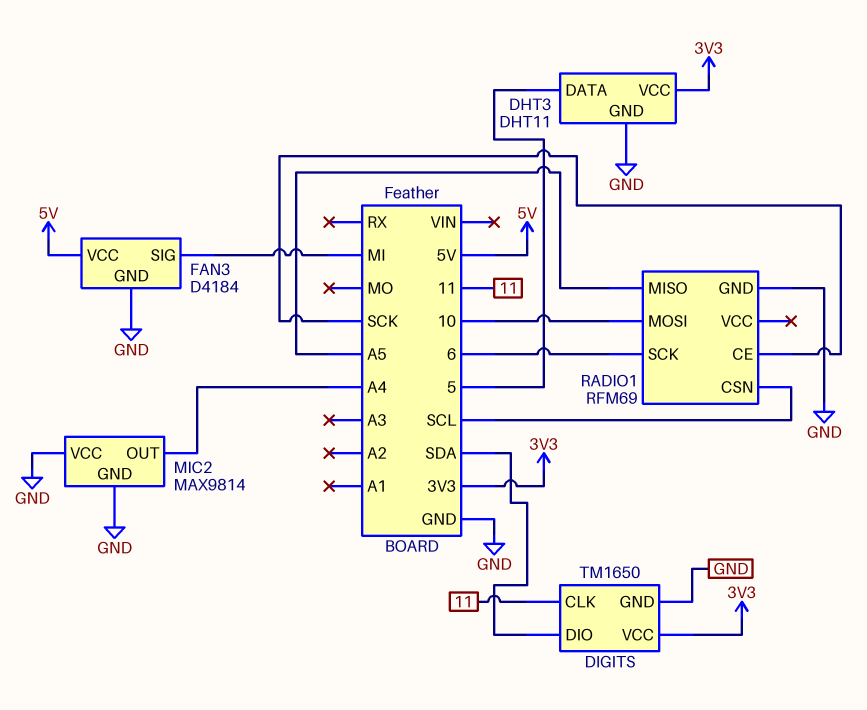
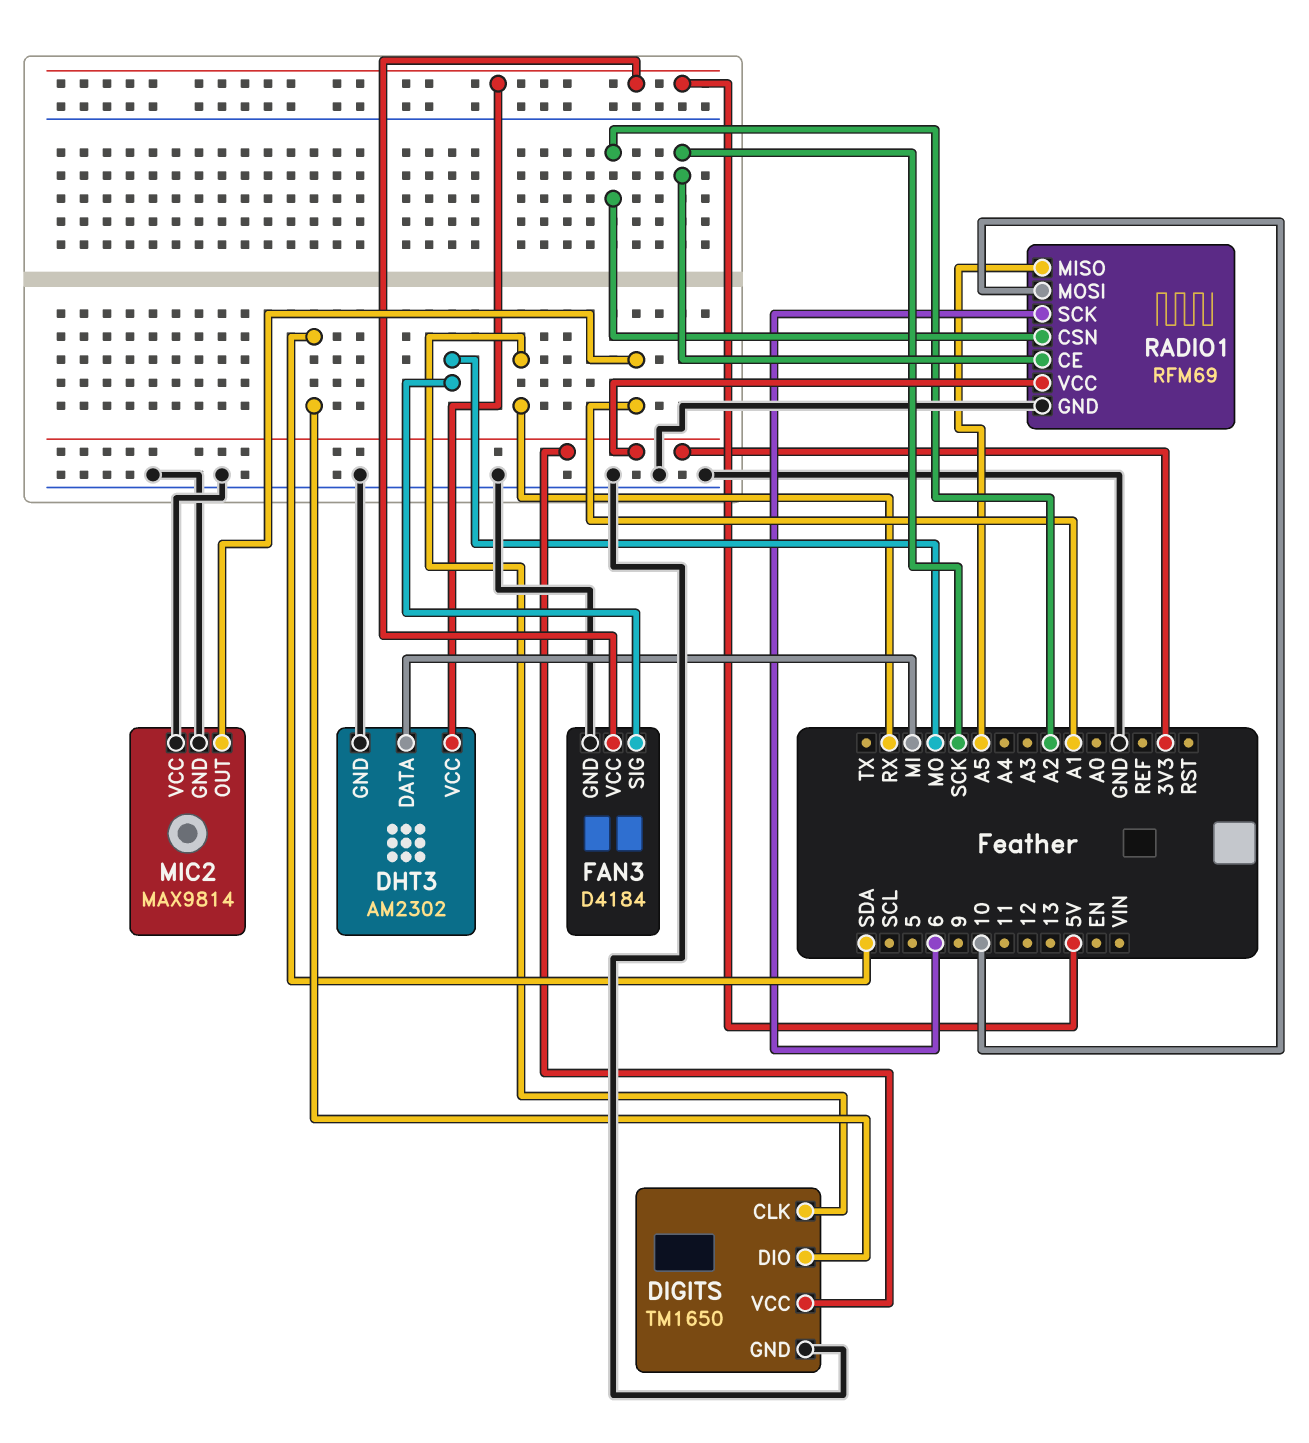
DHT3: DHT11 -> AM2302
DHT3 pin DATA: 5 -> MI
DHT3 pin VCC: 3V3 -> 5V
DIGITS pin CLK: 11 -> RX
FAN3 pin SIG: MI -> MO
MIC2 pin OUT: A4 -> A1
RADIO1 pin CSN: SCL -> A2
RADIO1 pin VCC: none -> 3V3

